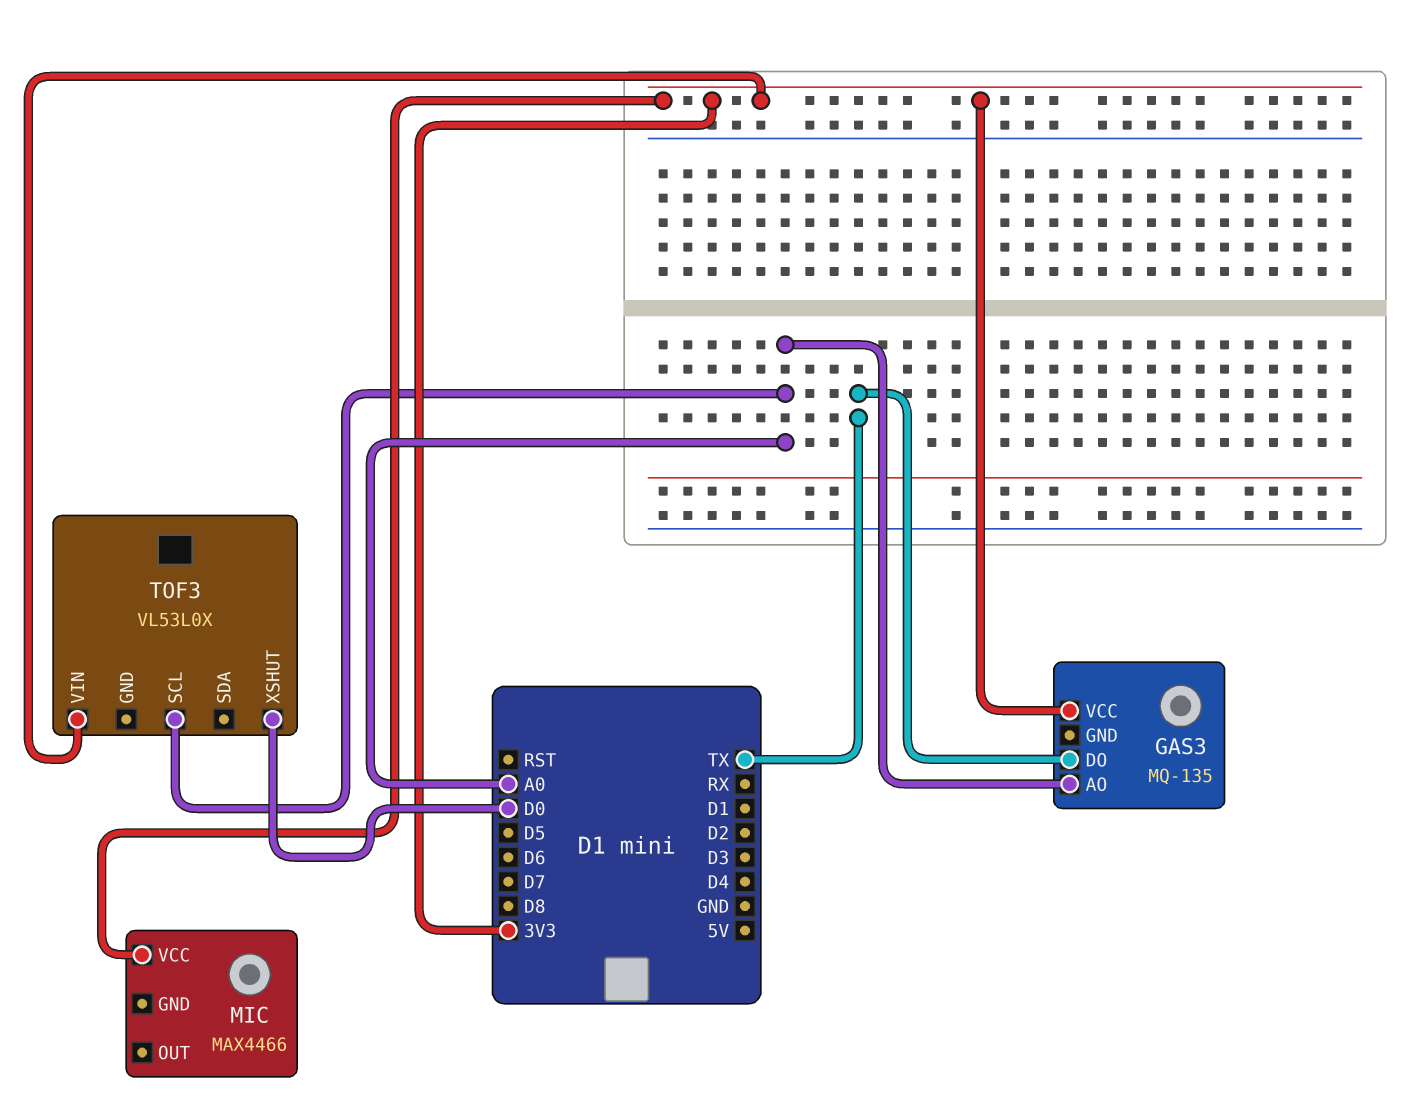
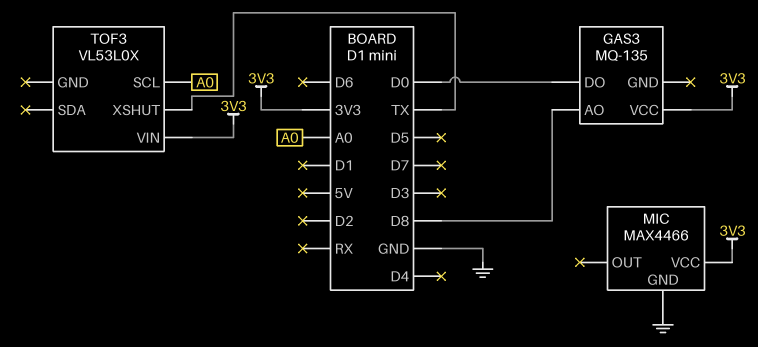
GAS3 pin AO: A0 -> D8
GAS3 pin DO: TX -> D0
MIC pin GND: none -> GND
TOF3 pin XSHUT: D0 -> TX

